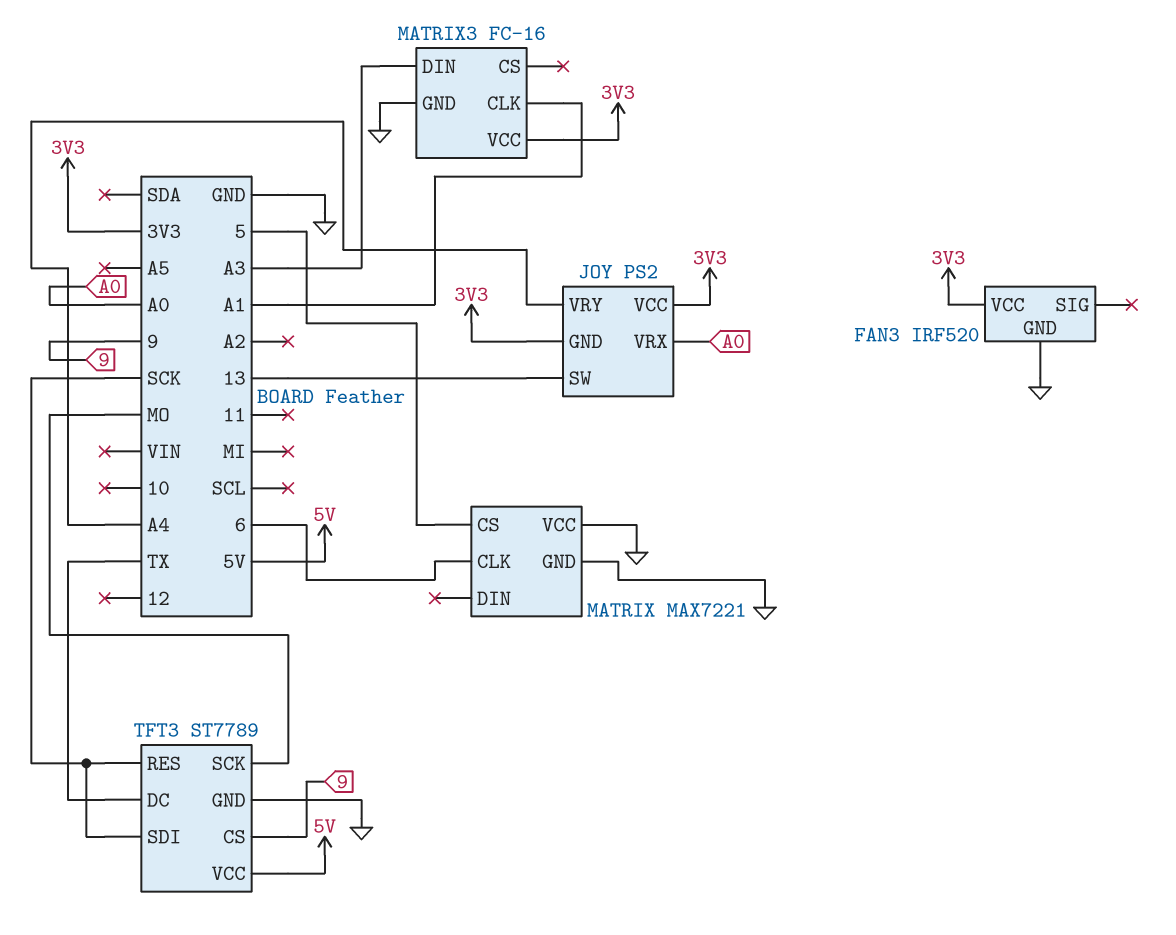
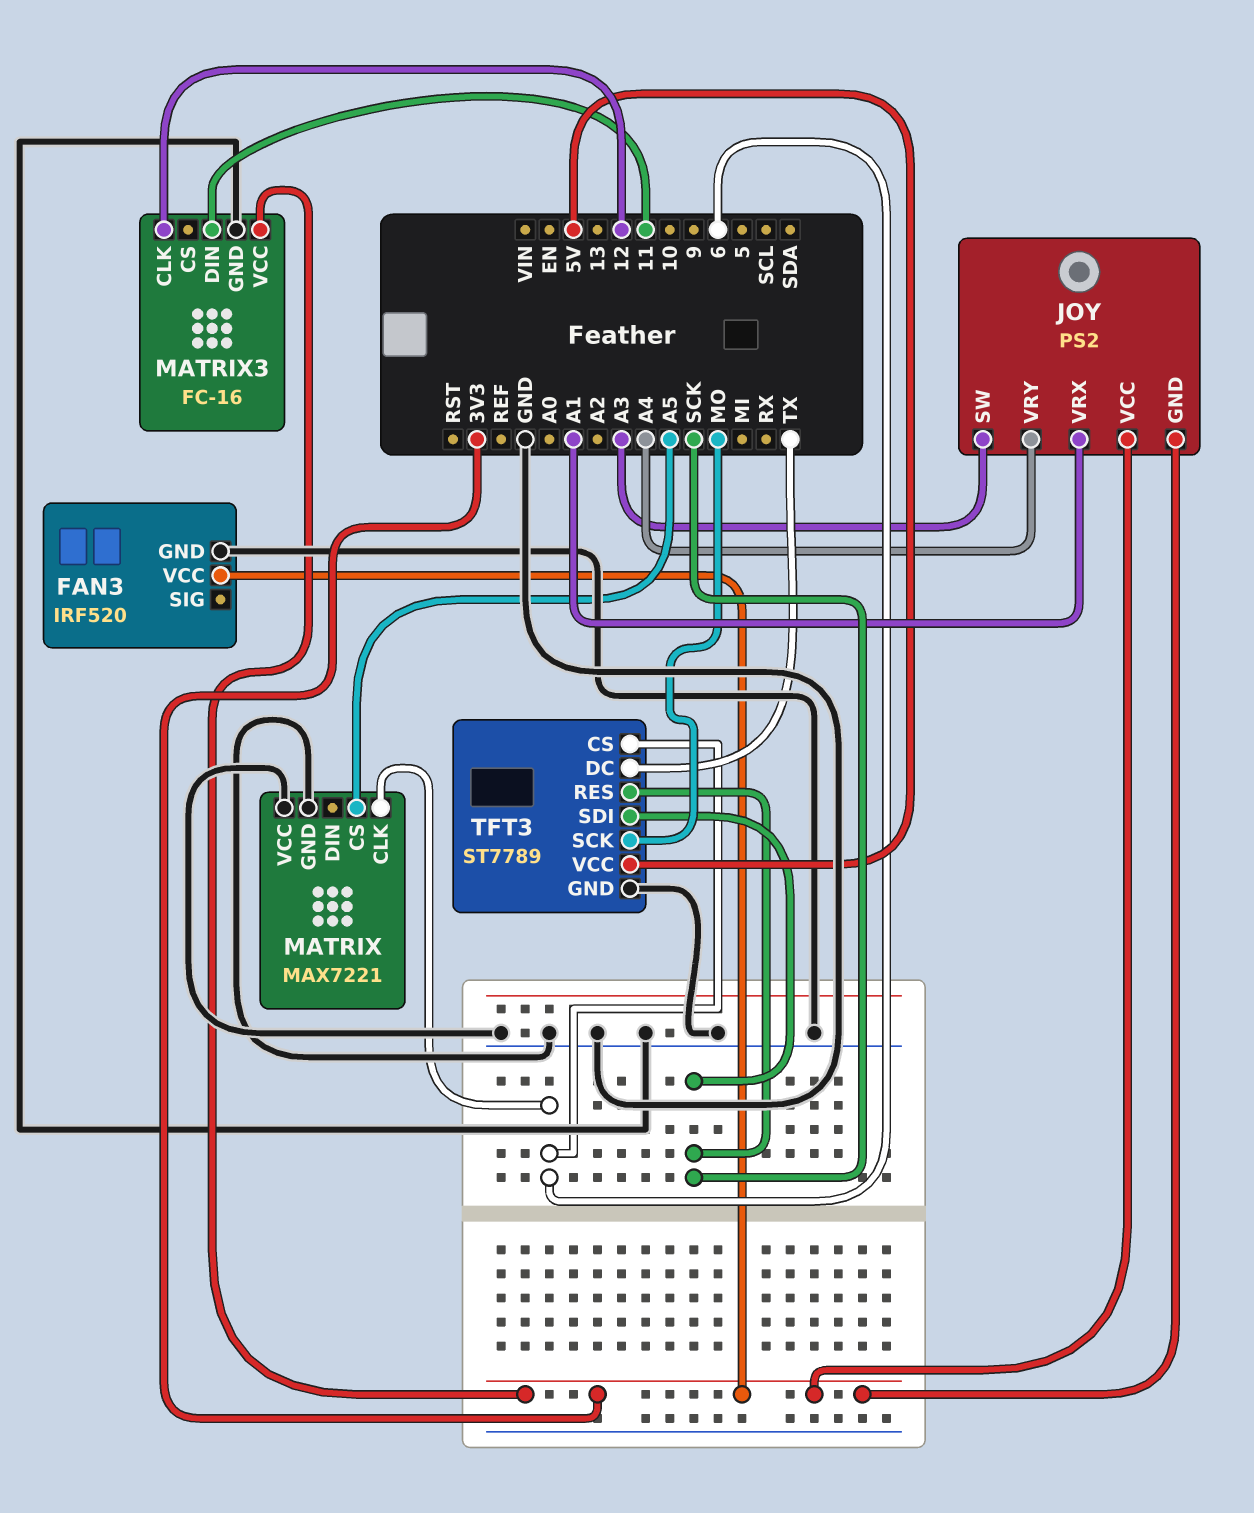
JOY pin SW: 13 -> A3
JOY pin VRX: A0 -> A1
MATRIX pin CS: 5 -> A5
MATRIX3 pin CLK: A1 -> 12
MATRIX3 pin DIN: A3 -> 11
TFT3 pin CS: 9 -> 6

